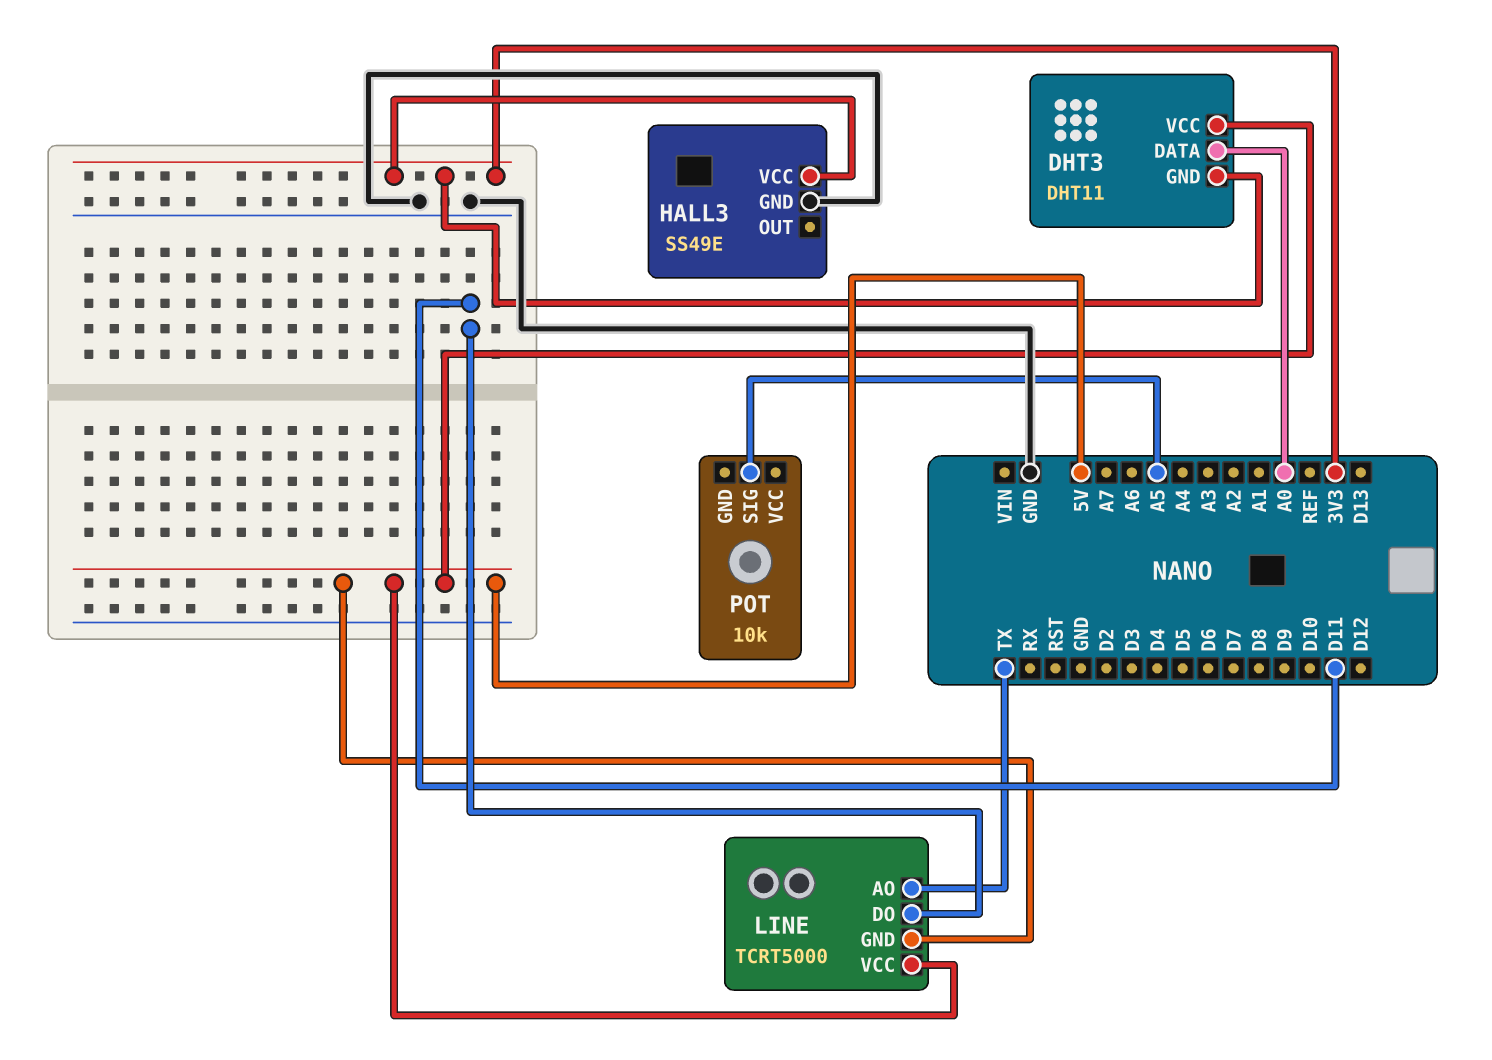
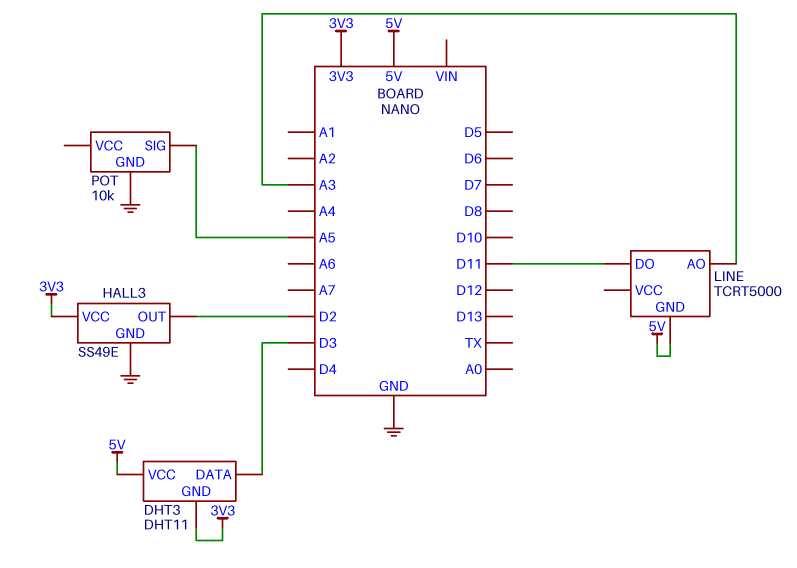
DHT3 pin DATA: A0 -> D3
HALL3 pin OUT: none -> D2
LINE pin AO: TX -> A3
LINE pin VCC: 5V -> none
POT pin GND: none -> GND

